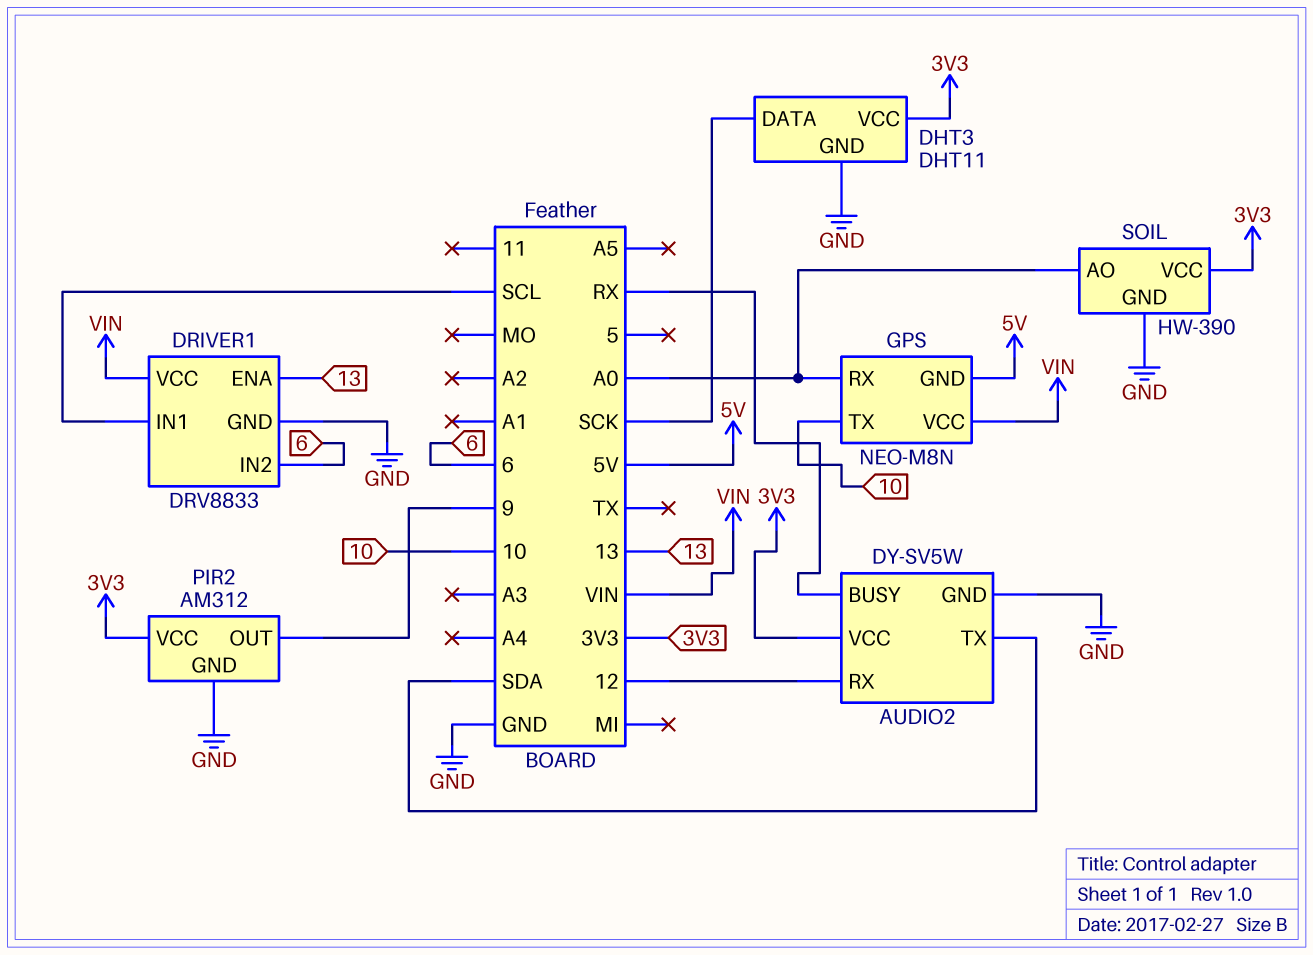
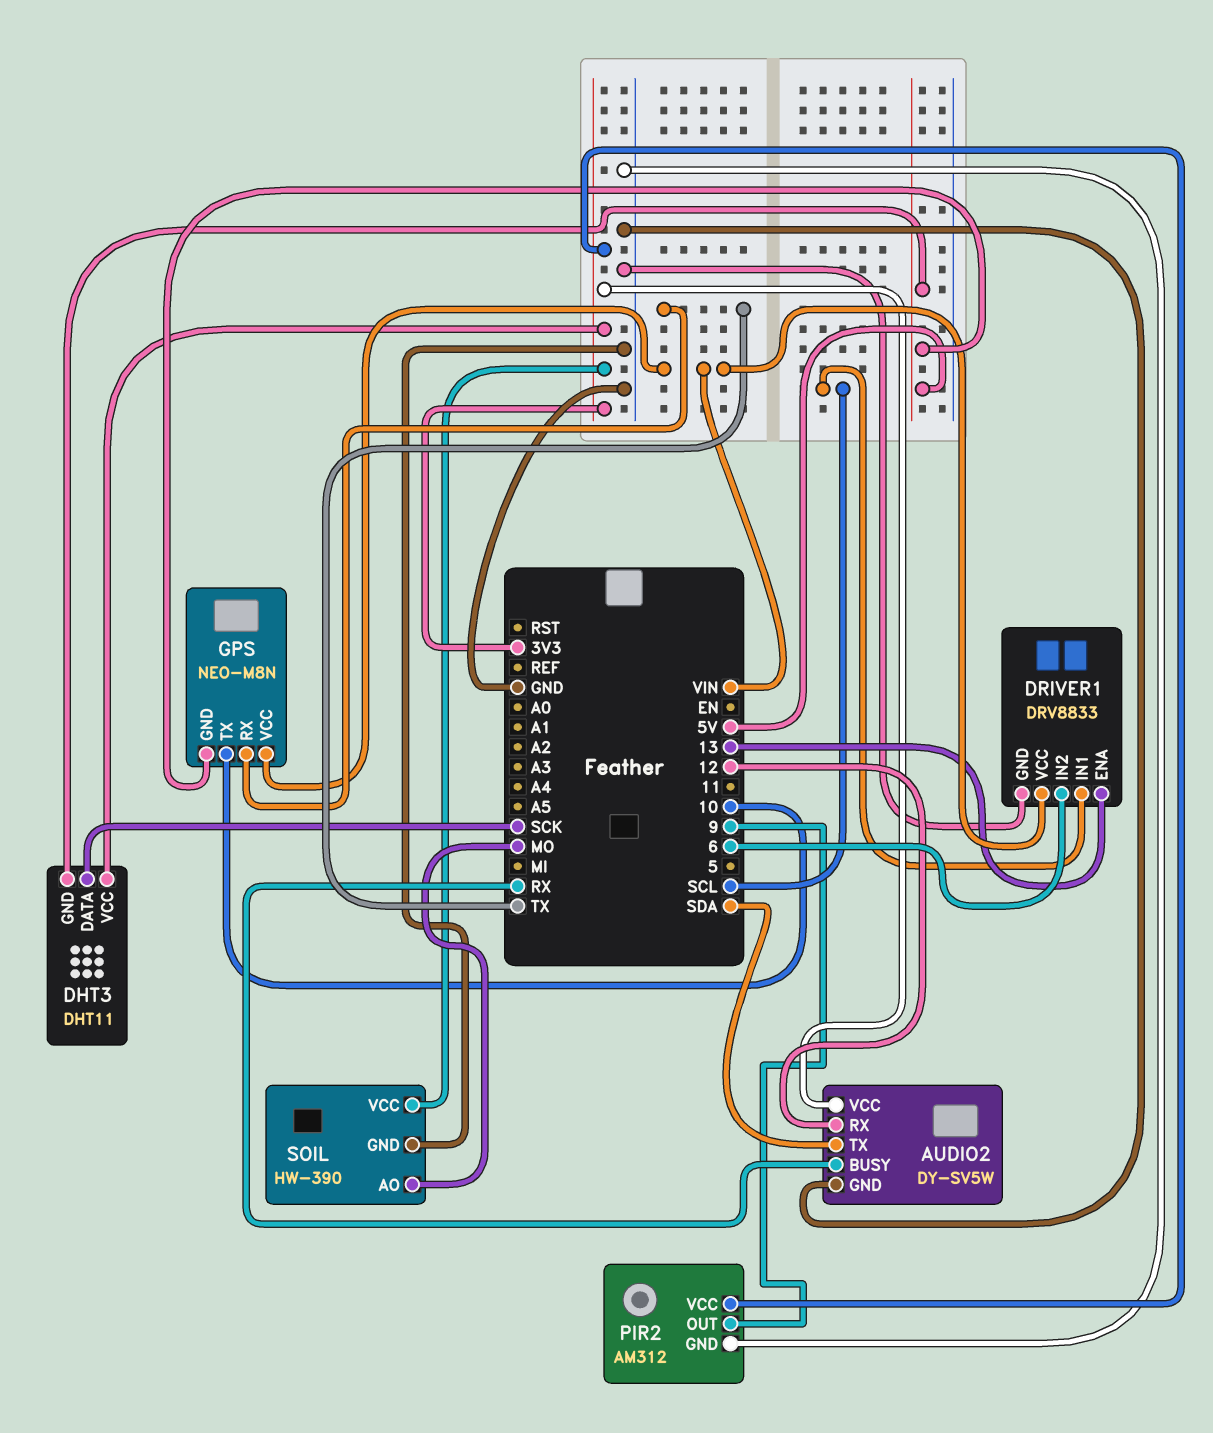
DHT3 pin GND: GND -> 5V
GPS pin RX: A0 -> TX
SOIL pin AO: A0 -> MO

